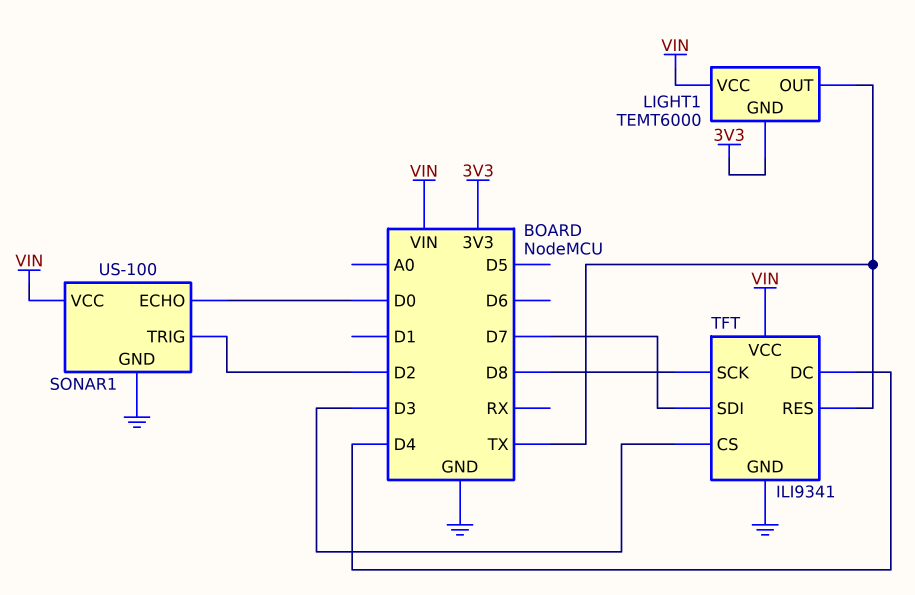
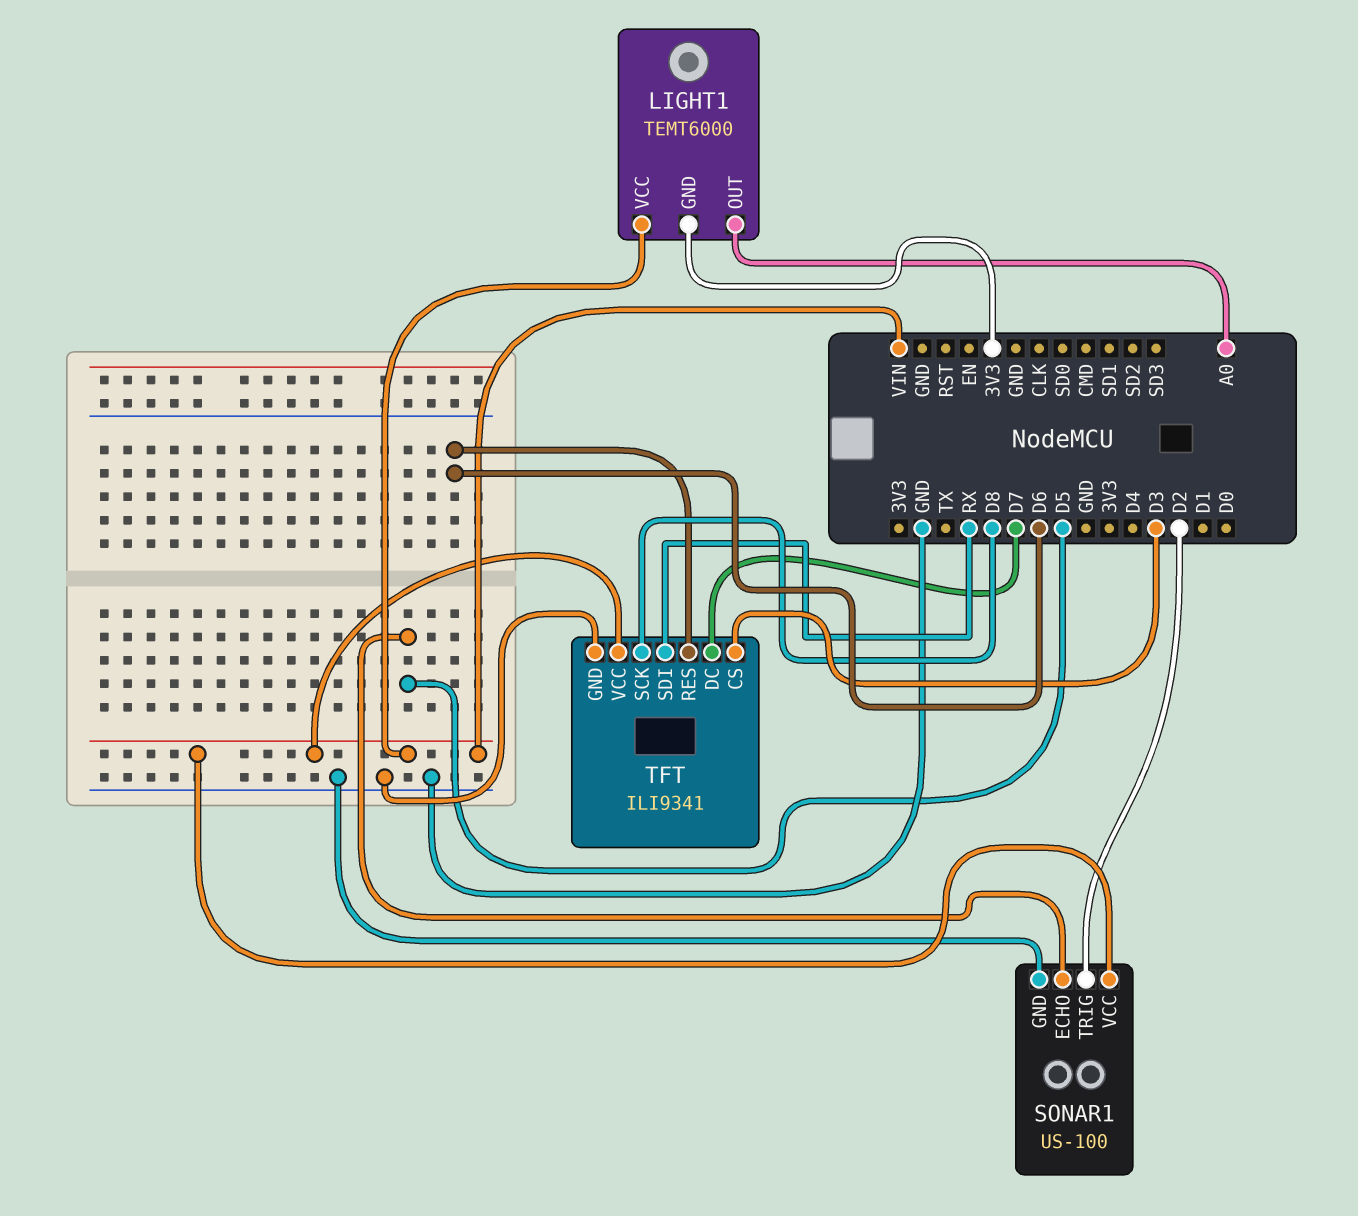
LIGHT1 pin OUT: TX -> A0
SONAR1 pin ECHO: D0 -> D5
TFT pin DC: D4 -> D7
TFT pin RES: TX -> D6
TFT pin SDI: D7 -> RX

